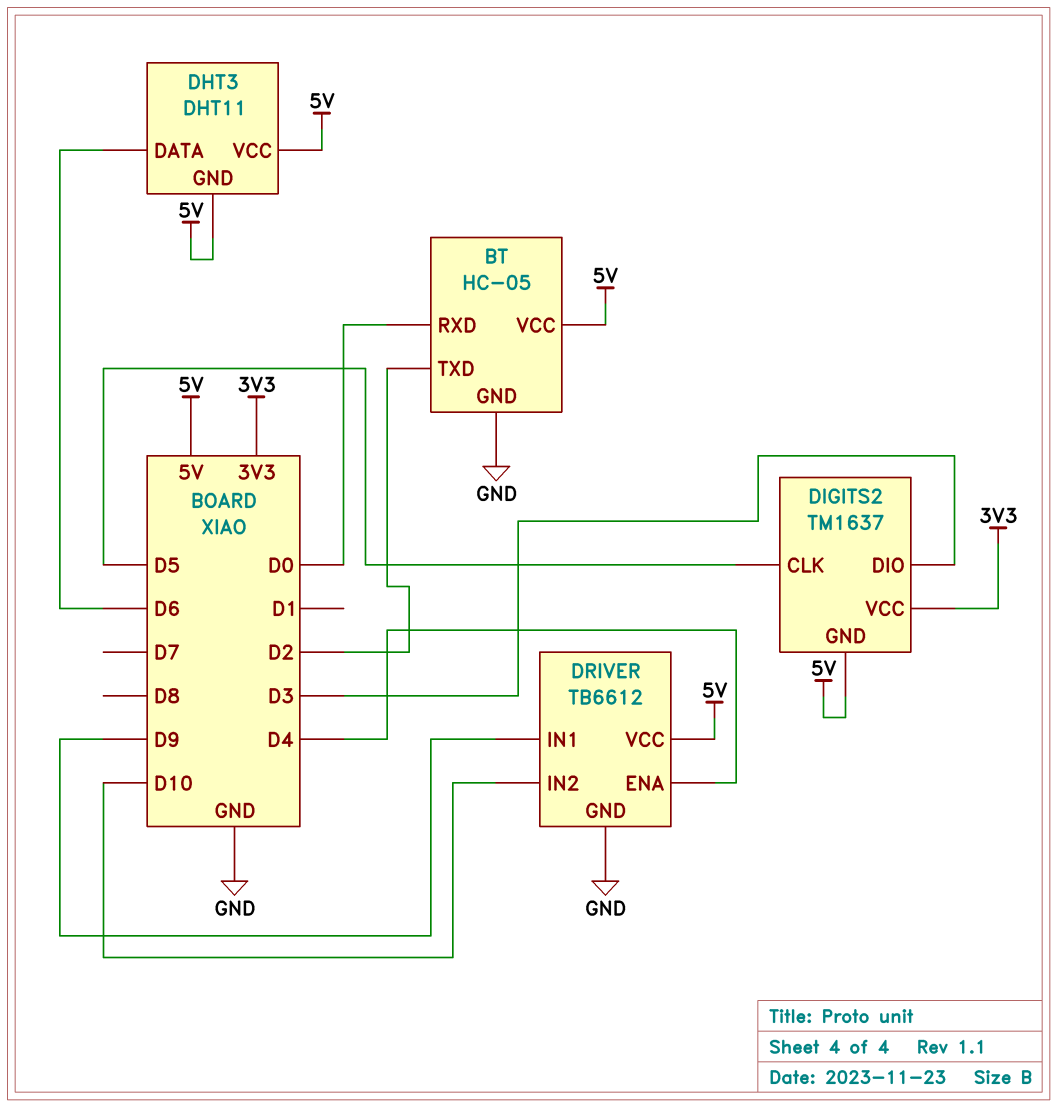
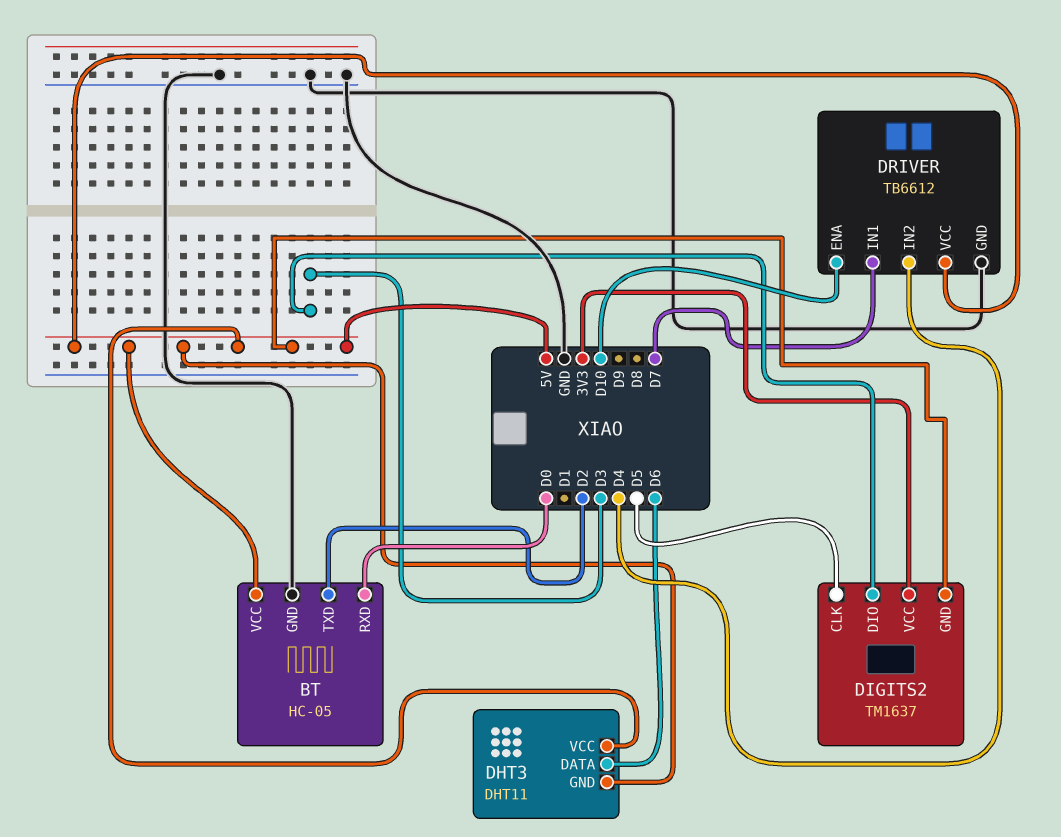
DRIVER pin ENA: D4 -> D10
DRIVER pin IN1: D9 -> D7
DRIVER pin IN2: D10 -> D4

